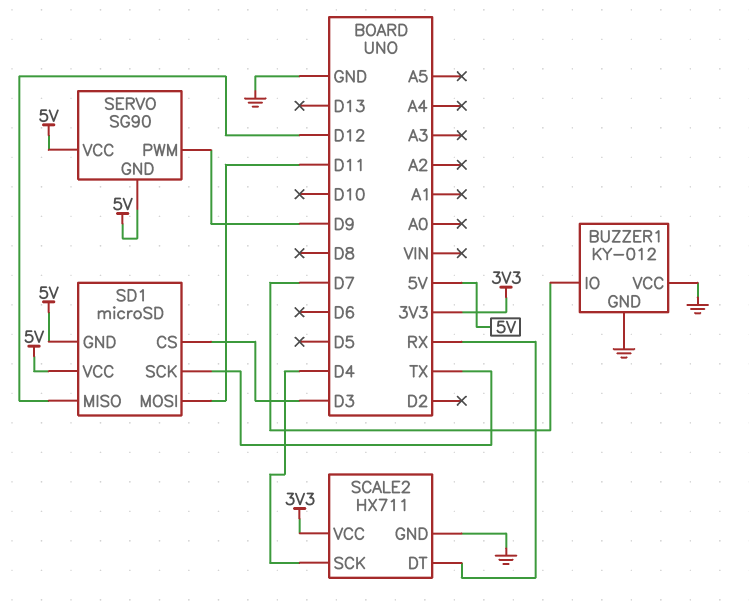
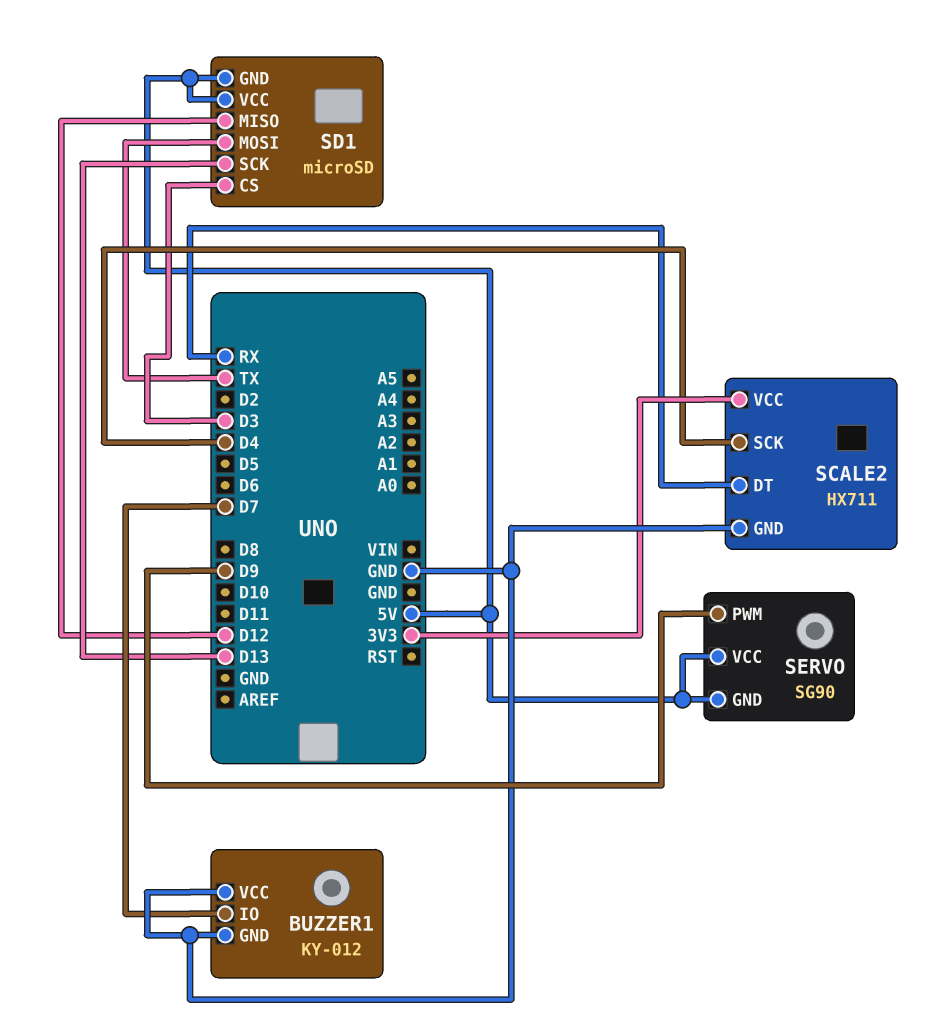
SD1 pin MOSI: D11 -> TX
SD1 pin SCK: TX -> D13

